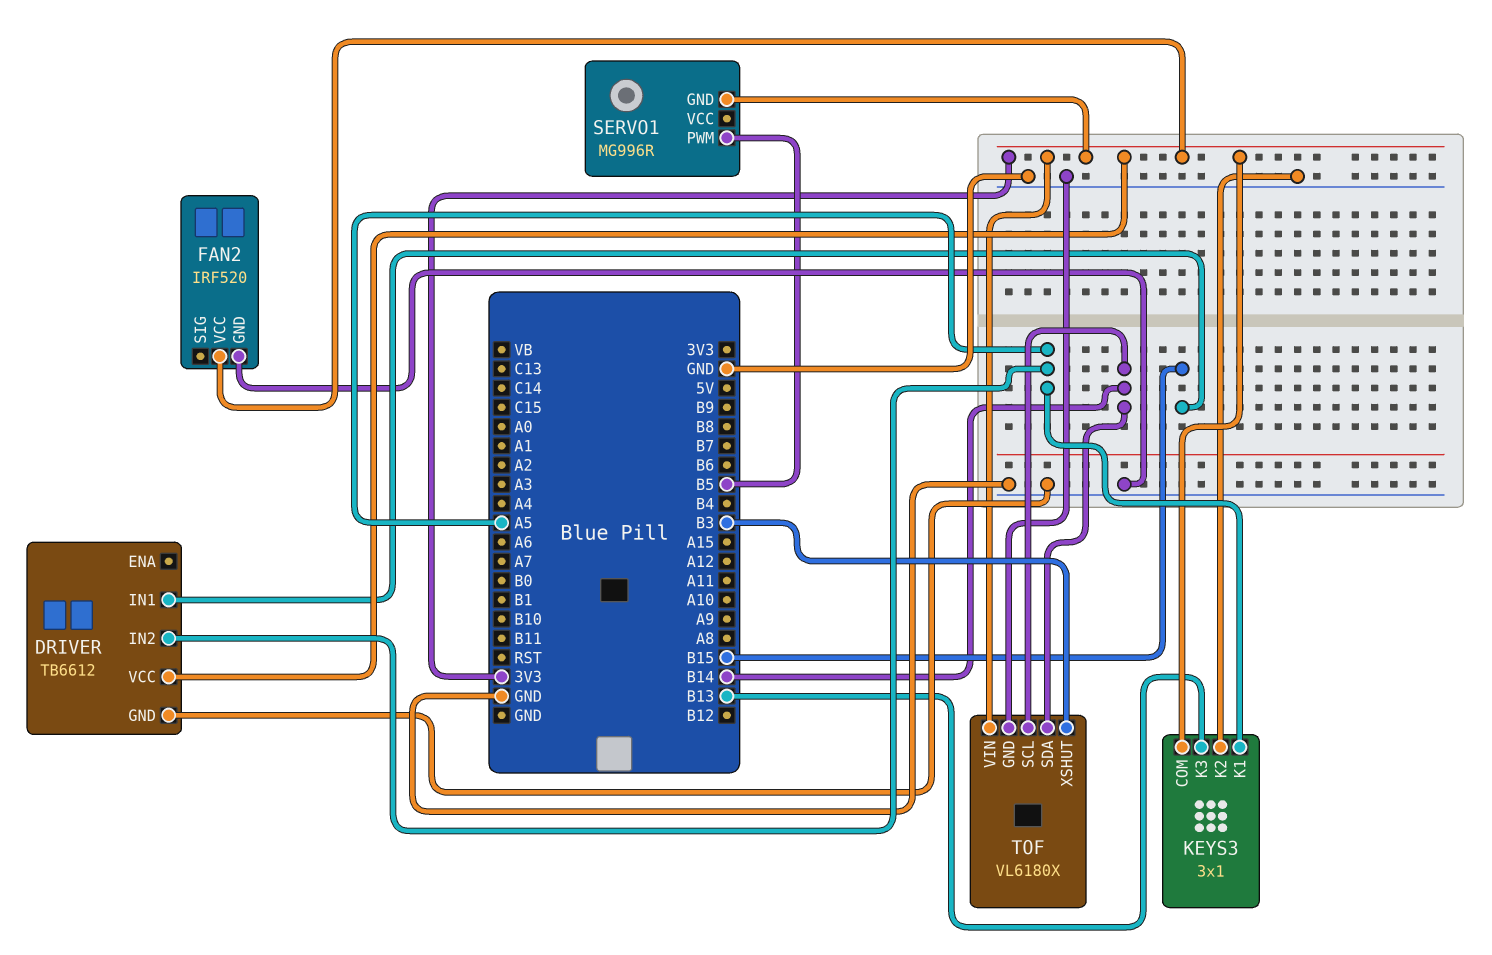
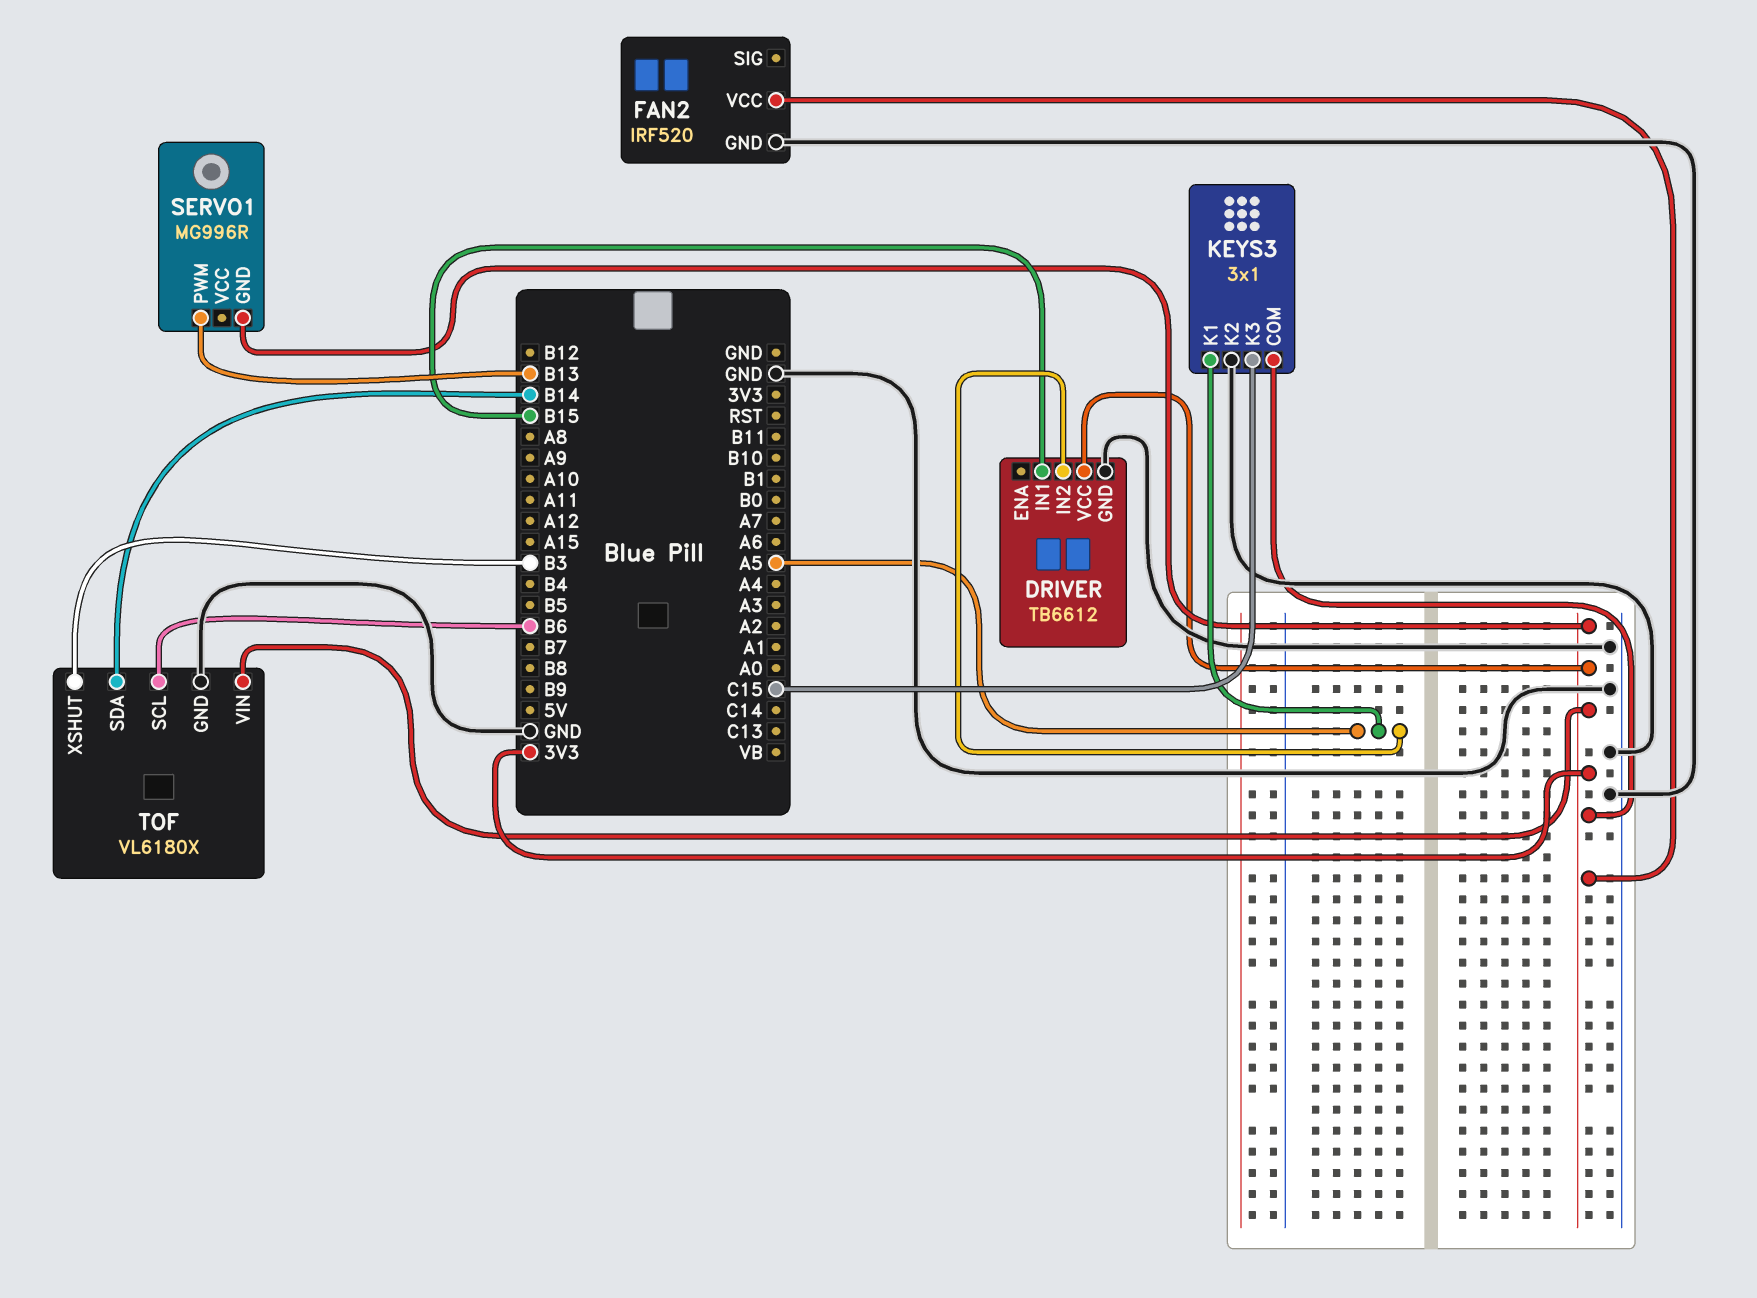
KEYS3 pin K3: B13 -> C15
SERVO1 pin PWM: B5 -> B13
TOF pin SCL: B14 -> B6

